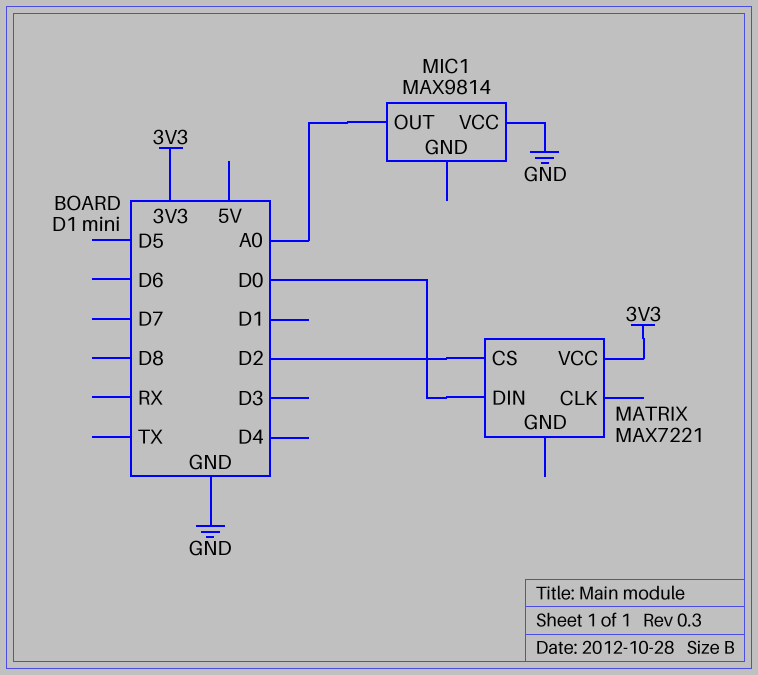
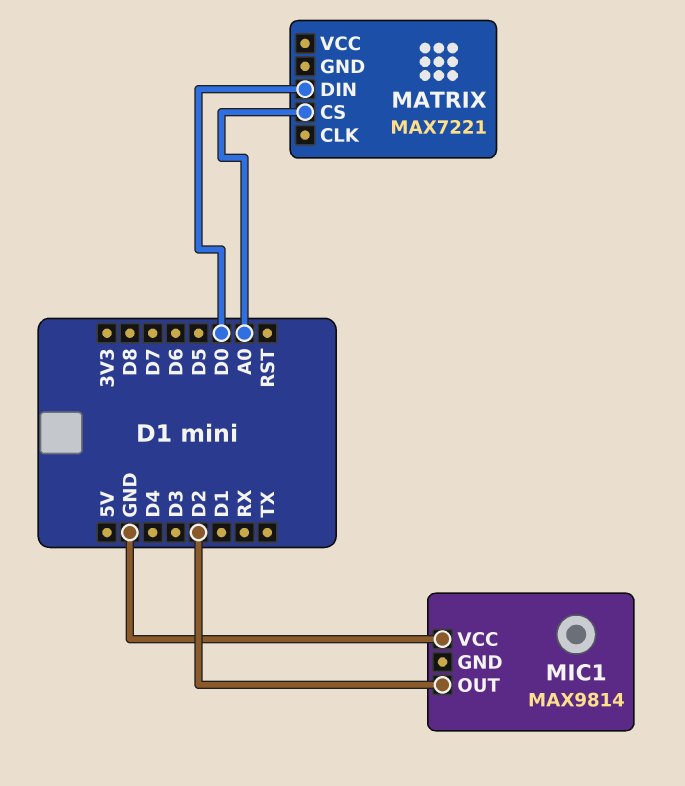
MATRIX pin CS: D2 -> A0
MATRIX pin VCC: 3V3 -> none
MIC1 pin OUT: A0 -> D2

